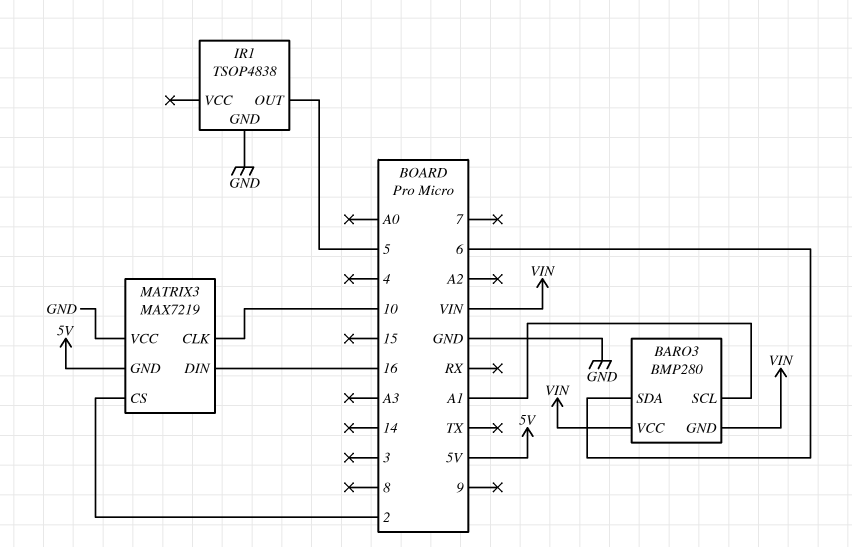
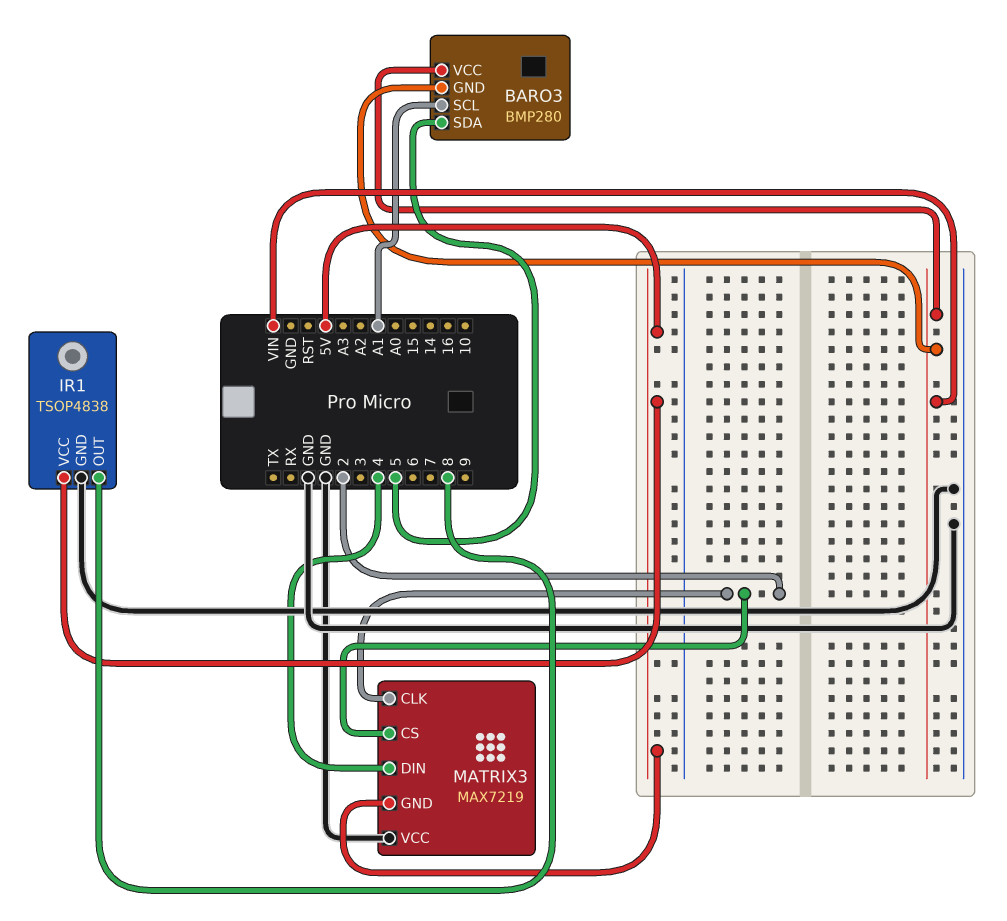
BARO3 pin SDA: 6 -> 5
IR1 pin OUT: 5 -> 8
IR1 pin VCC: none -> 5V
MATRIX3 pin CLK: 10 -> 2
MATRIX3 pin DIN: 16 -> 4

